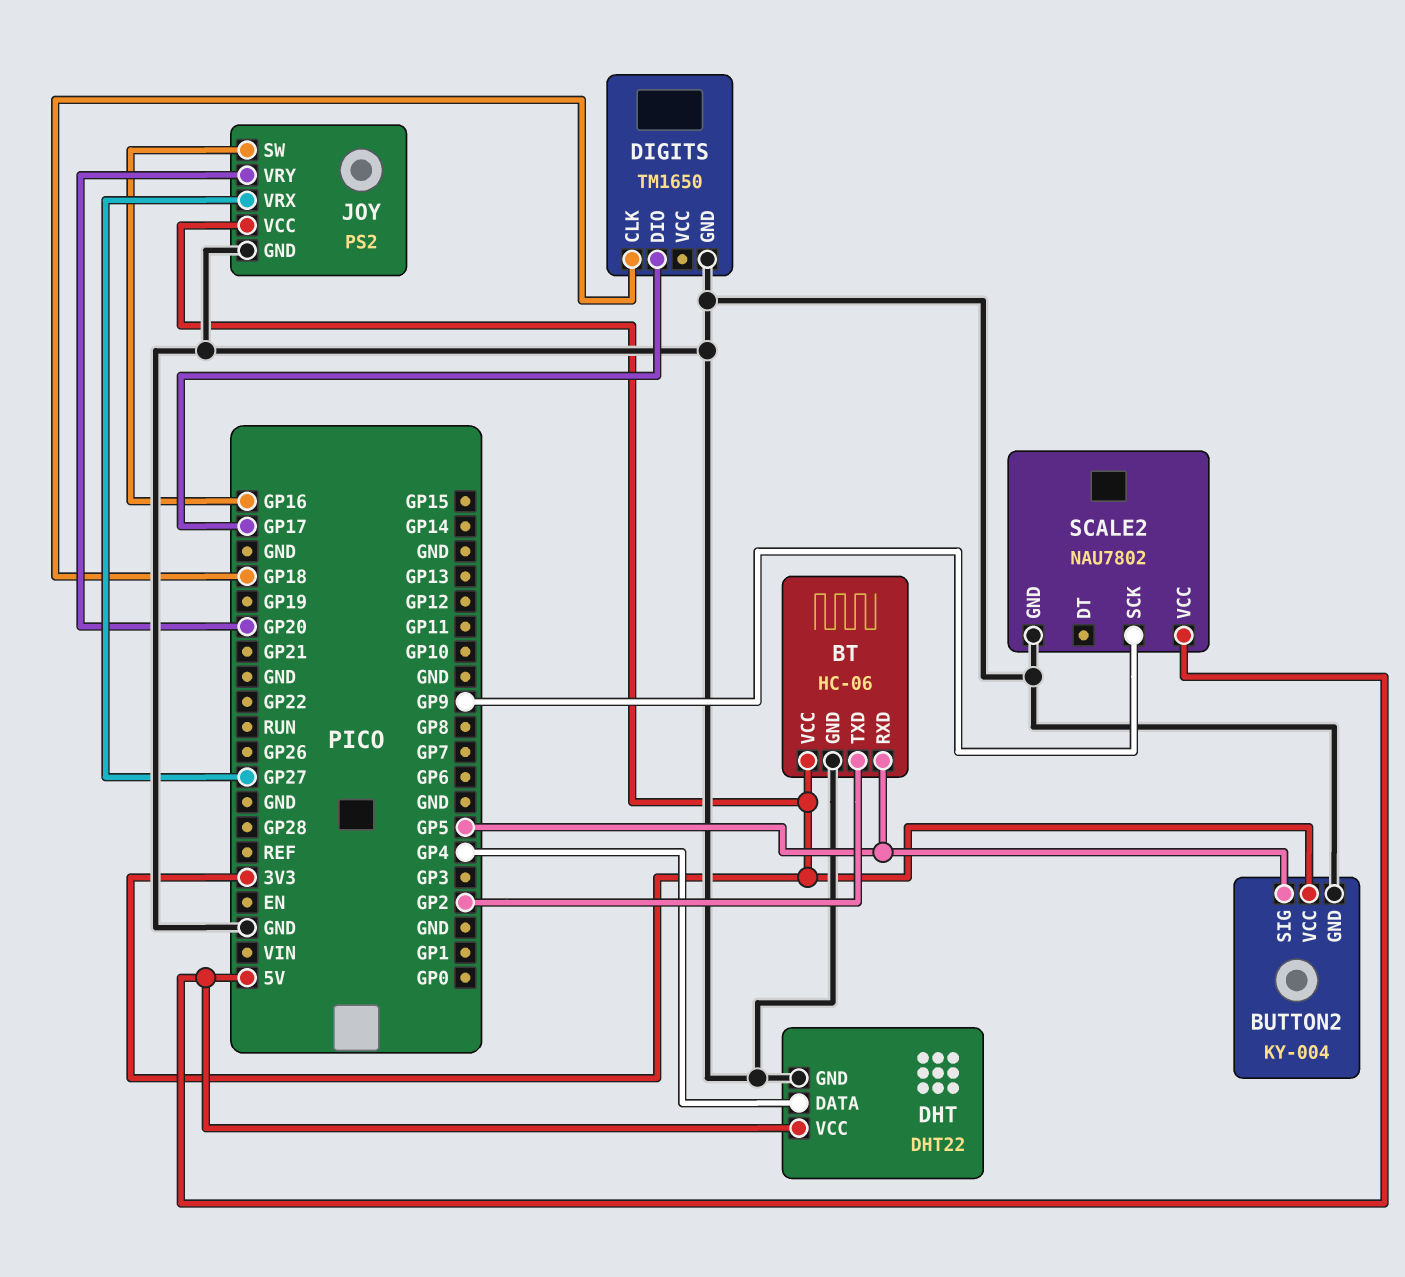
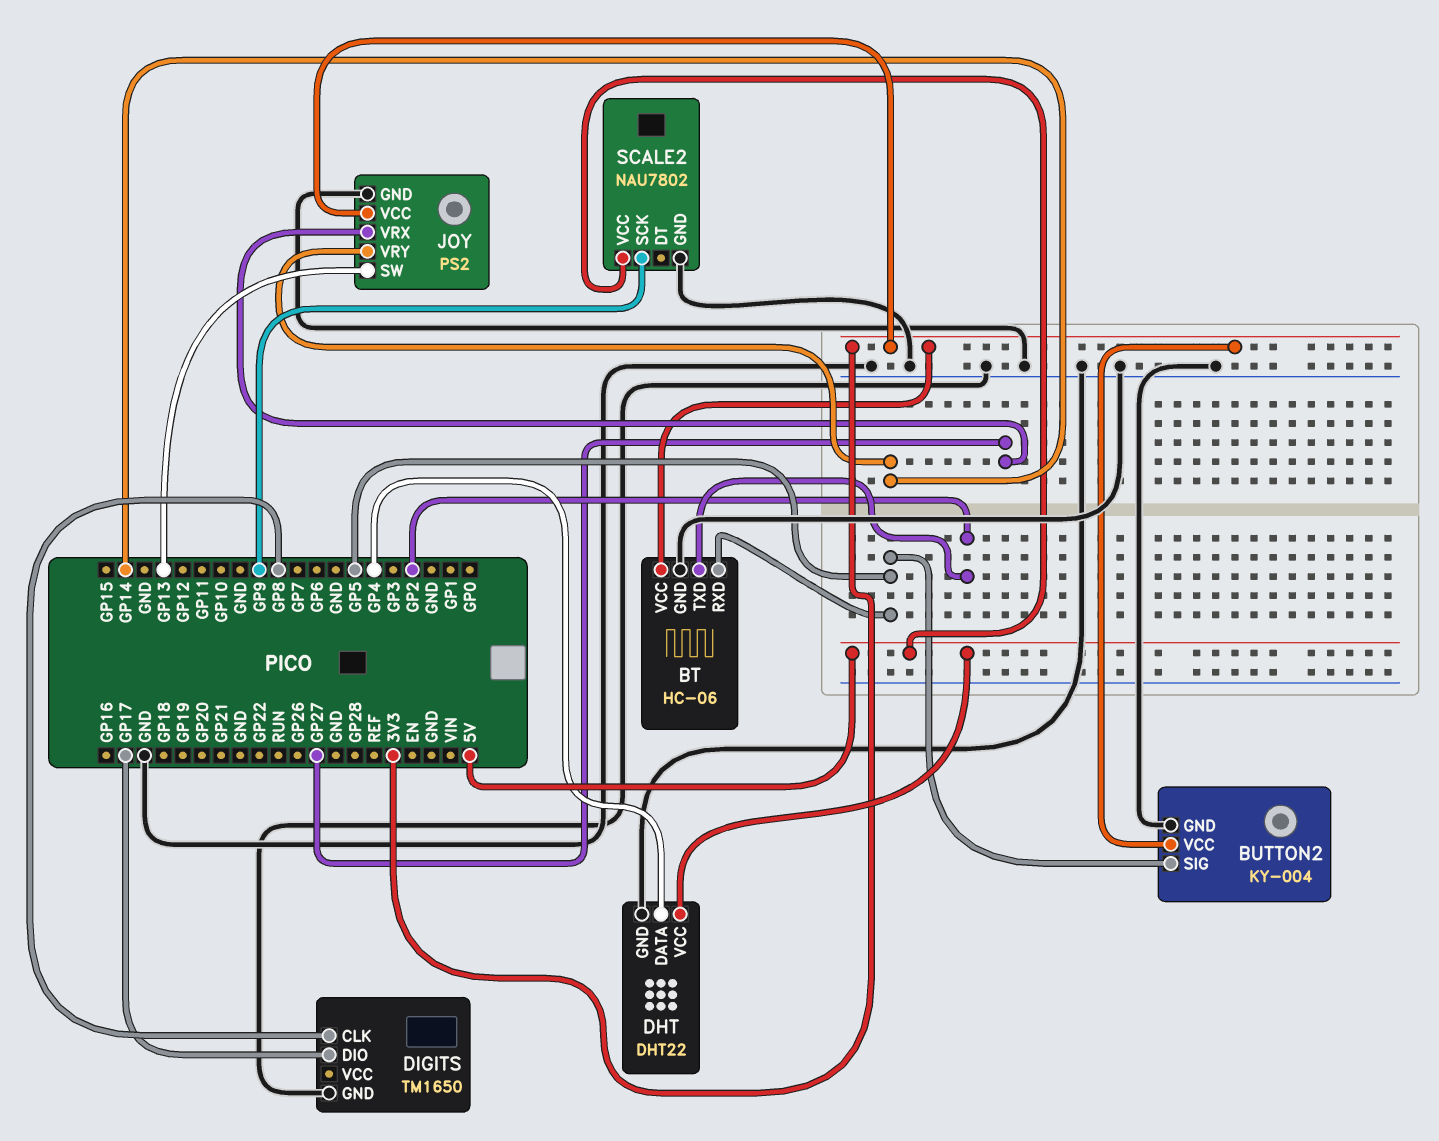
DIGITS pin CLK: GP18 -> GP8
JOY pin SW: GP16 -> GP13
JOY pin VRY: GP20 -> GP14

